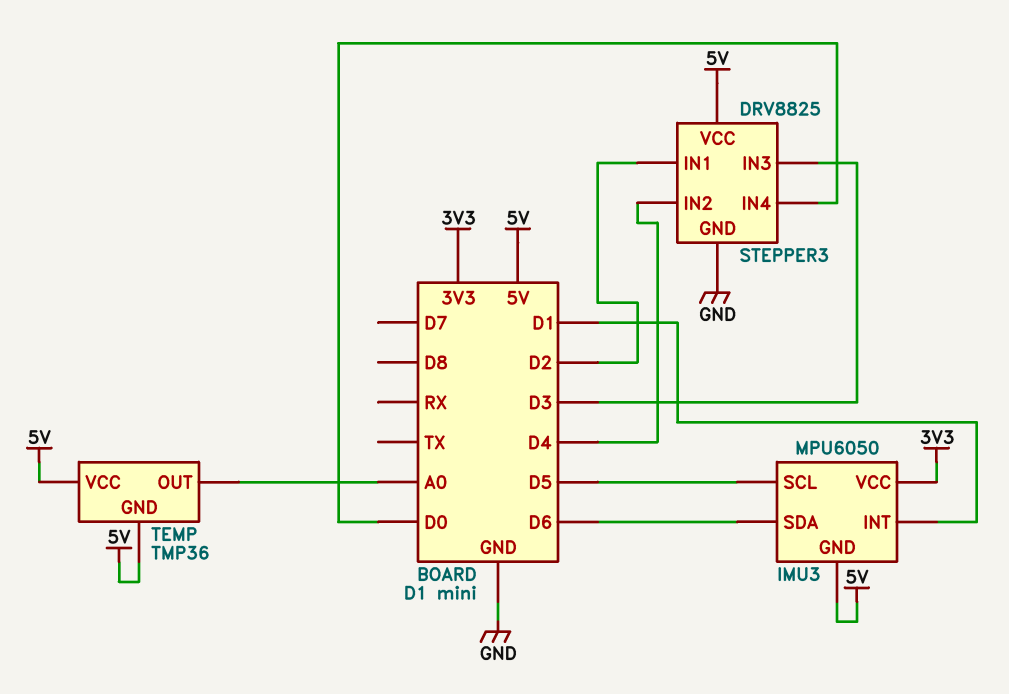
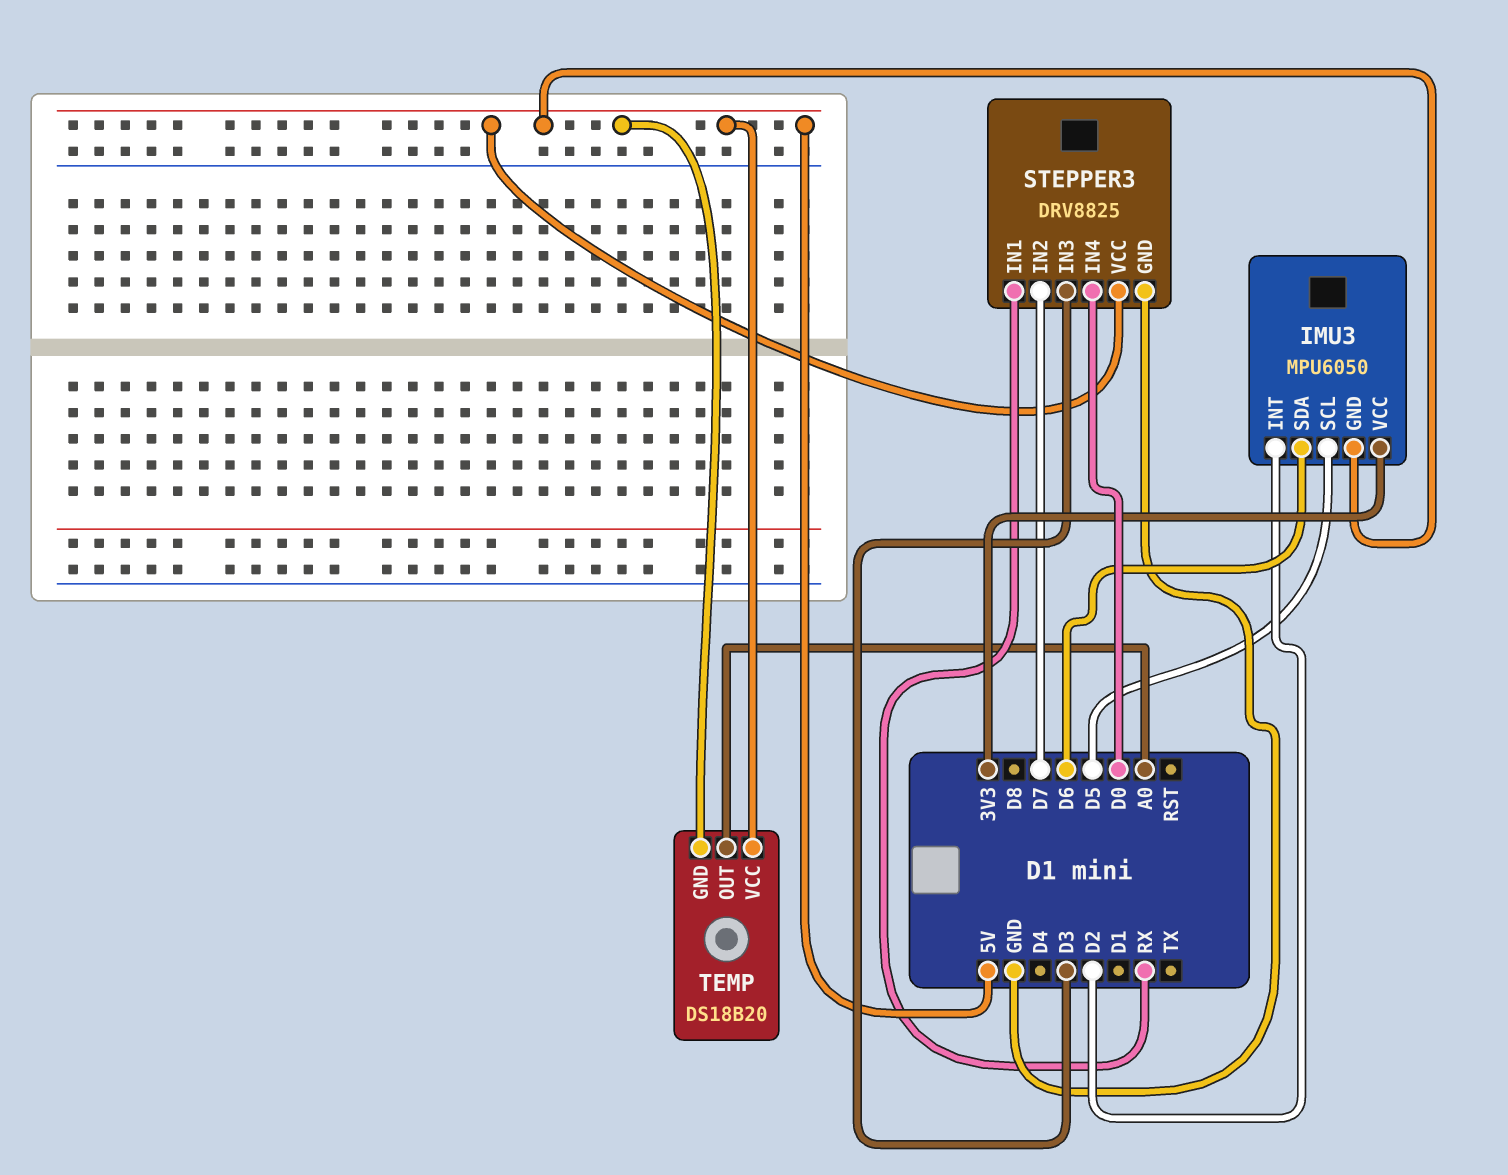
IMU3 pin INT: D1 -> D2
STEPPER3 pin IN1: D2 -> RX
STEPPER3 pin IN2: D4 -> D7
TEMP: TMP36 -> DS18B20

